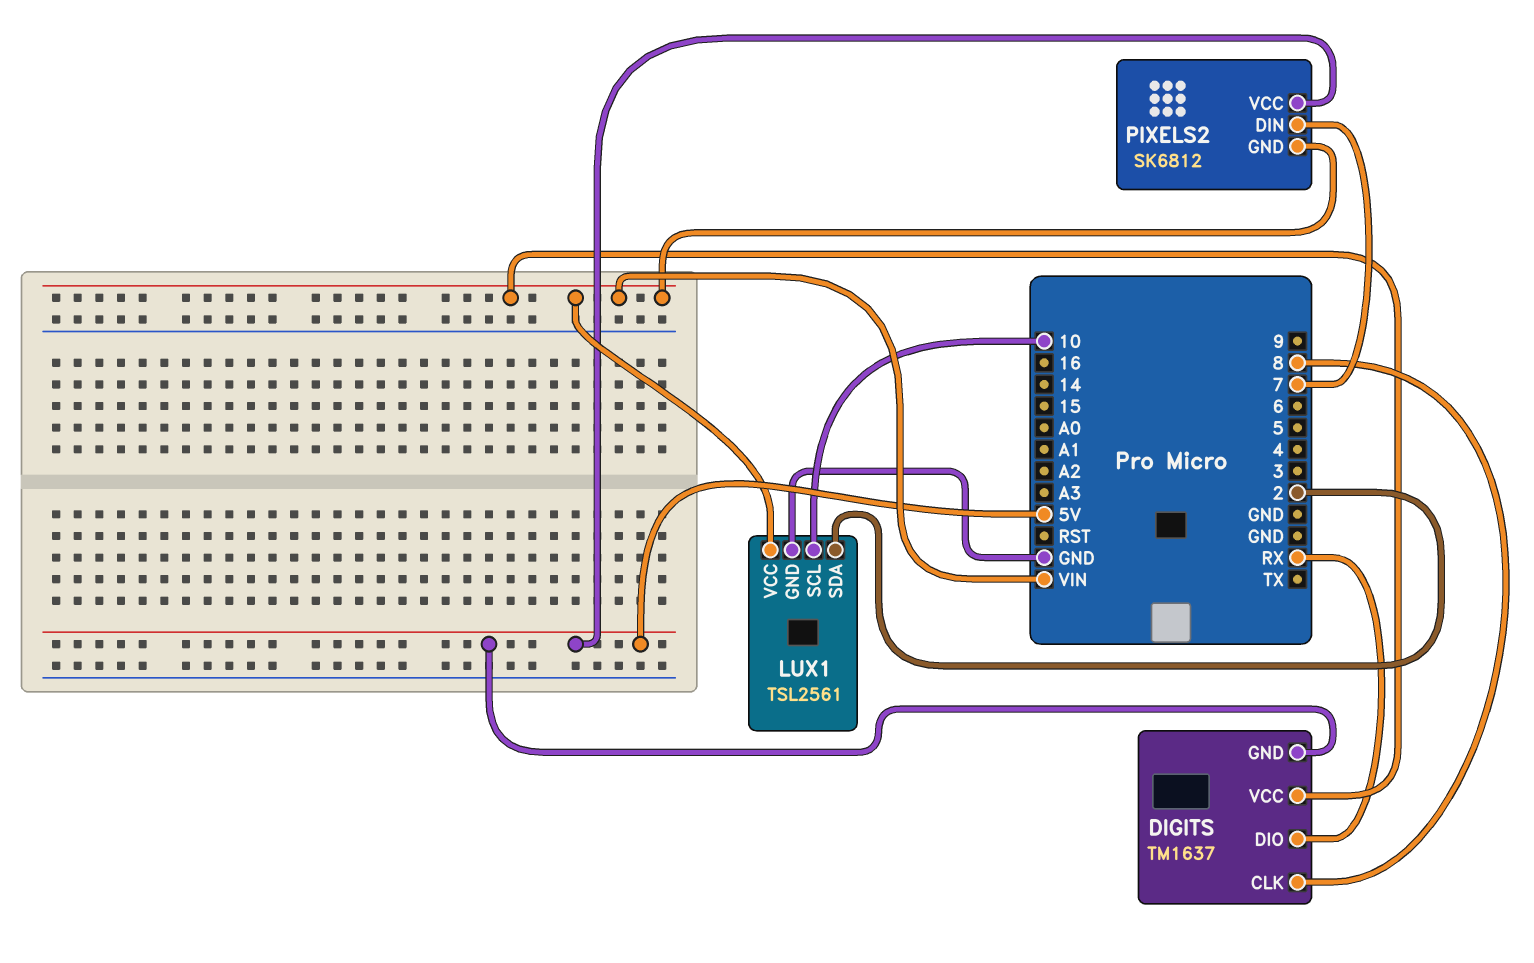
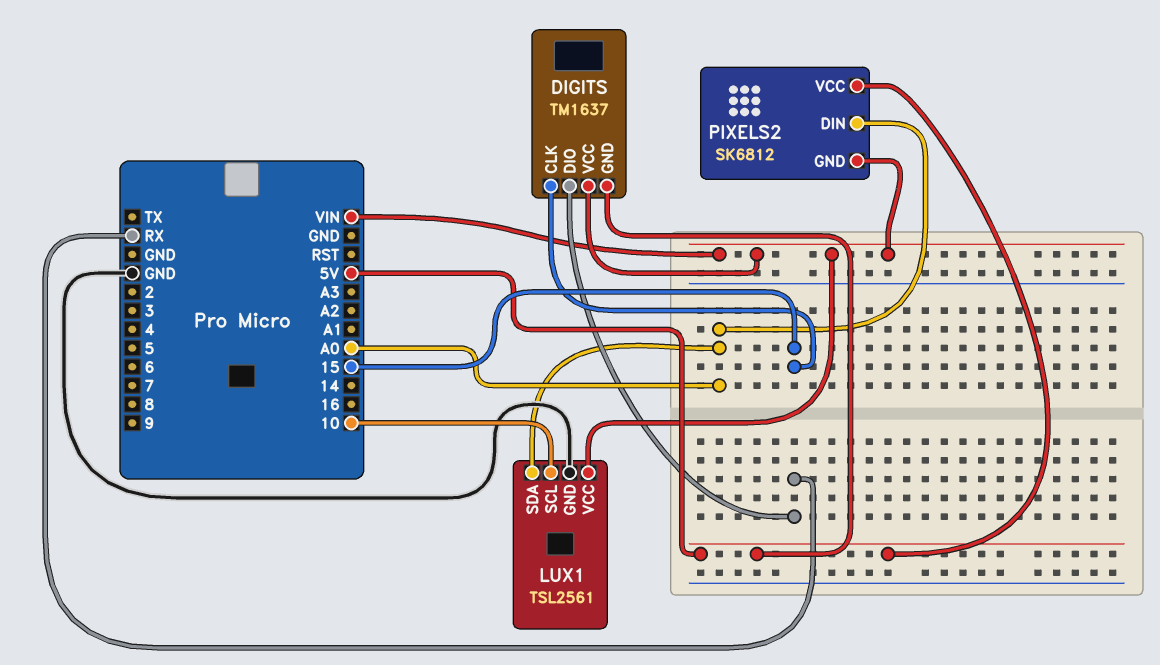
DIGITS pin CLK: 8 -> 15
LUX1 pin SDA: 2 -> A0
PIXELS2 pin DIN: 7 -> A0

